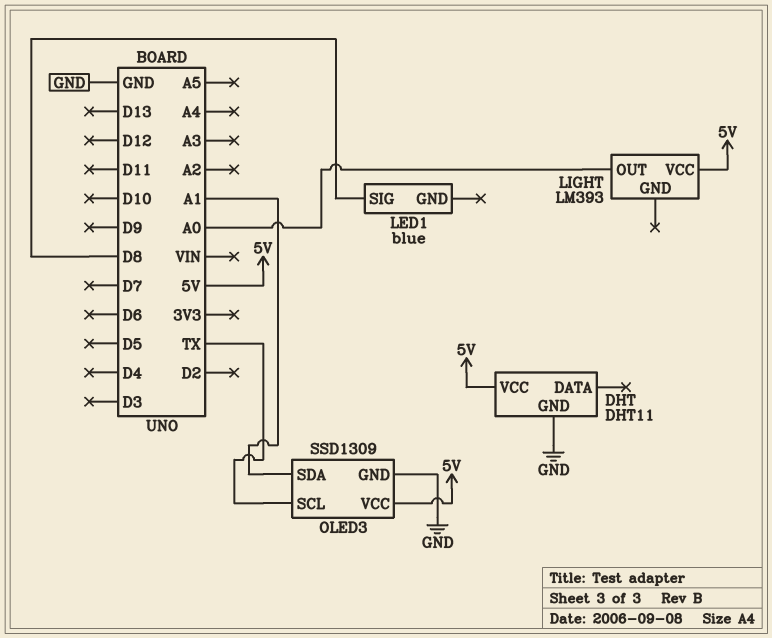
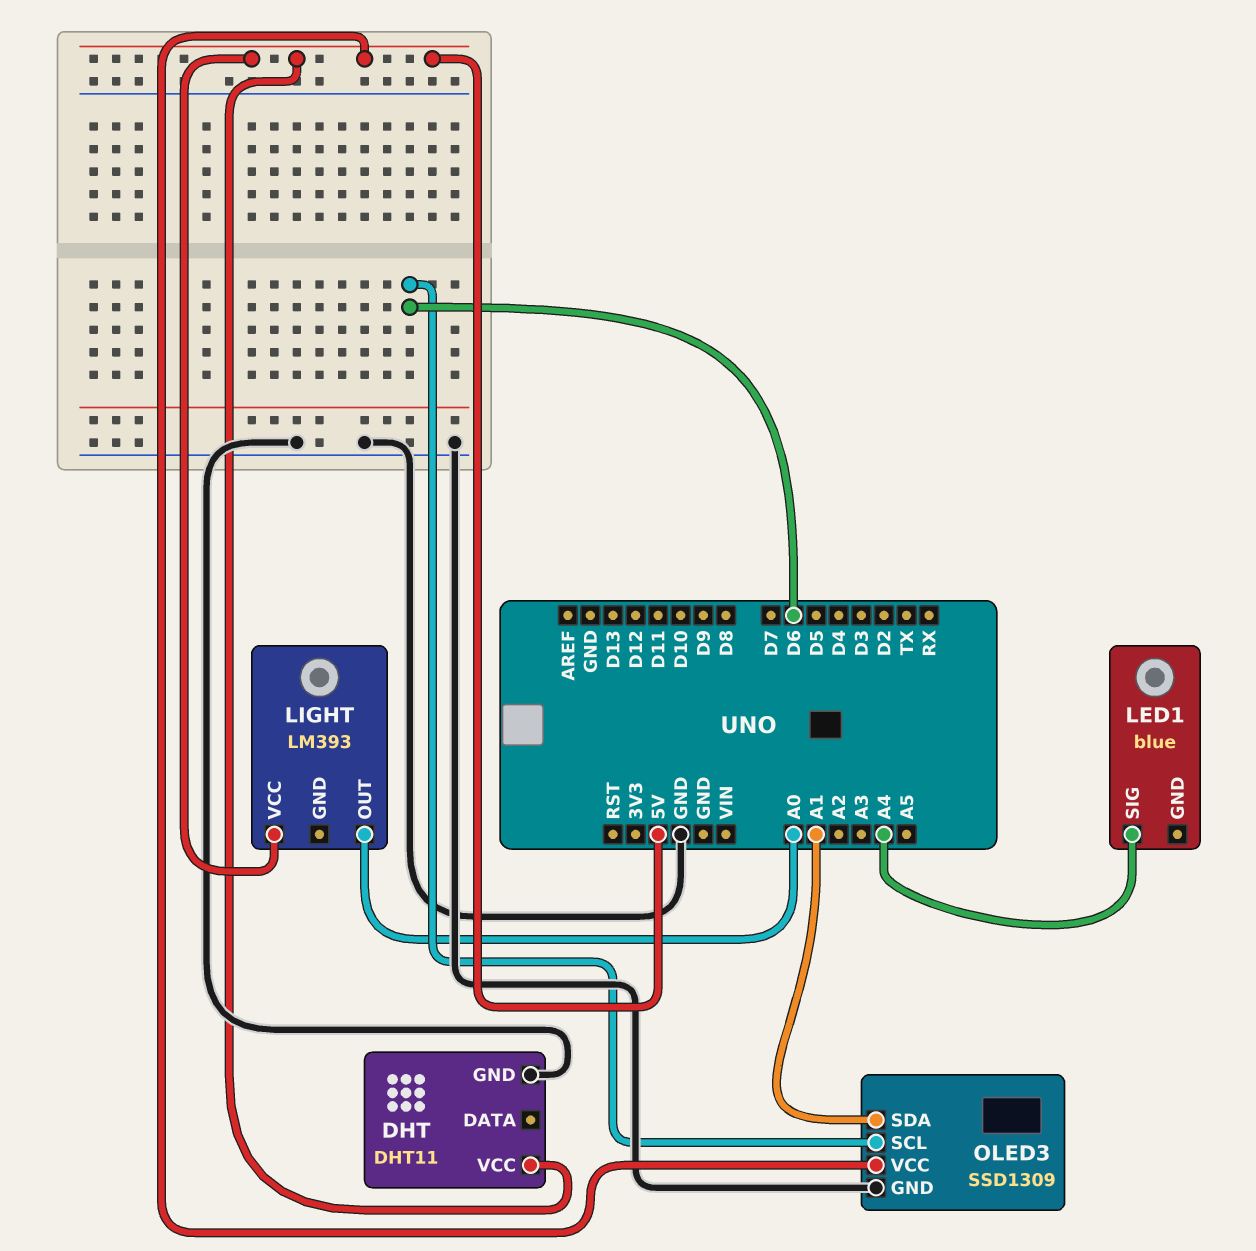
LED1 pin SIG: D8 -> A4
OLED3 pin SCL: TX -> D6

